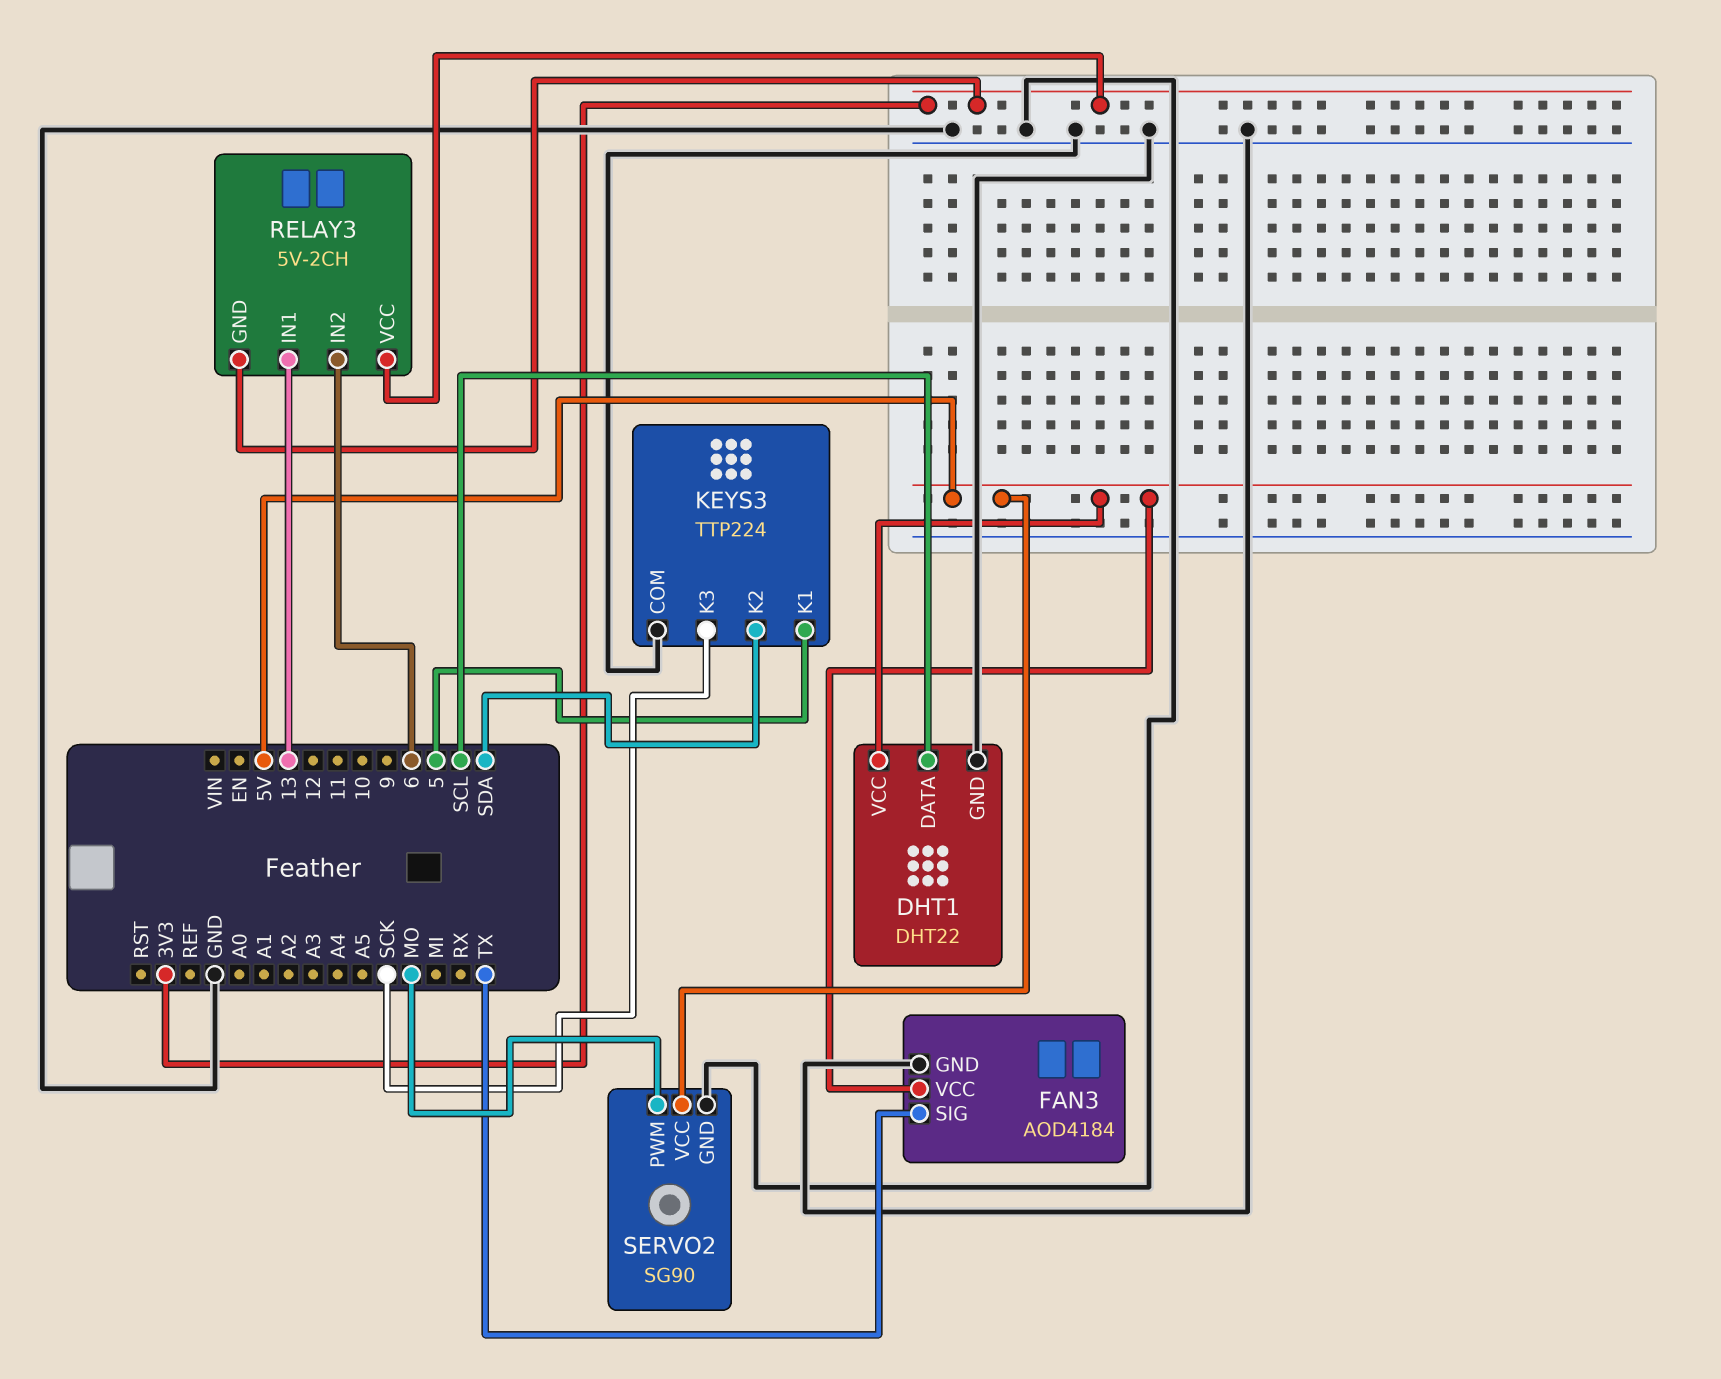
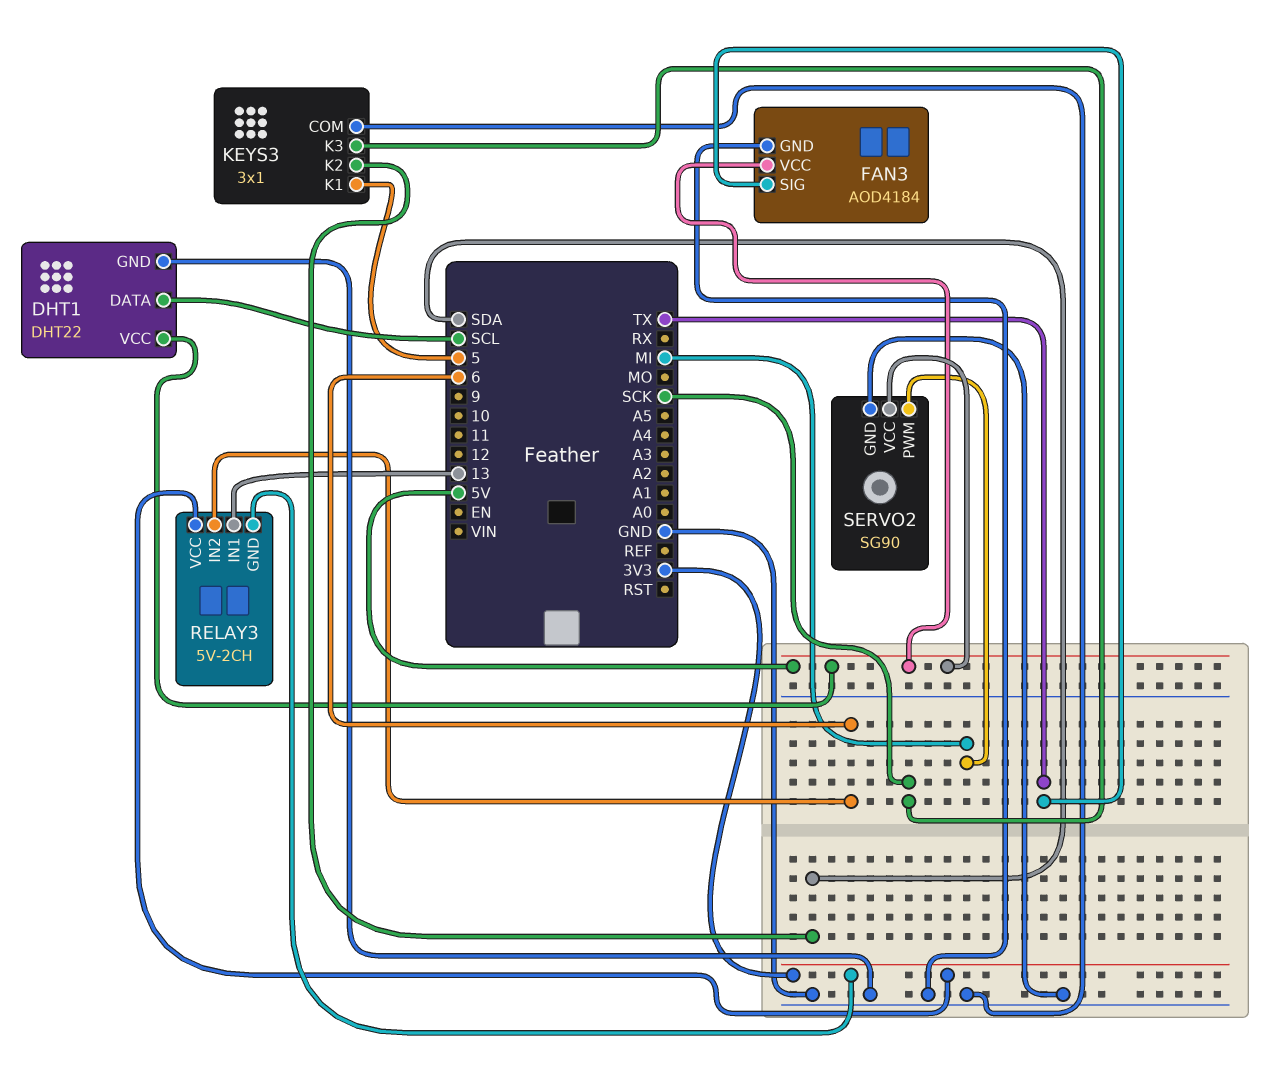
KEYS3: TTP224 -> 3x1
SERVO2 pin PWM: MO -> MI

